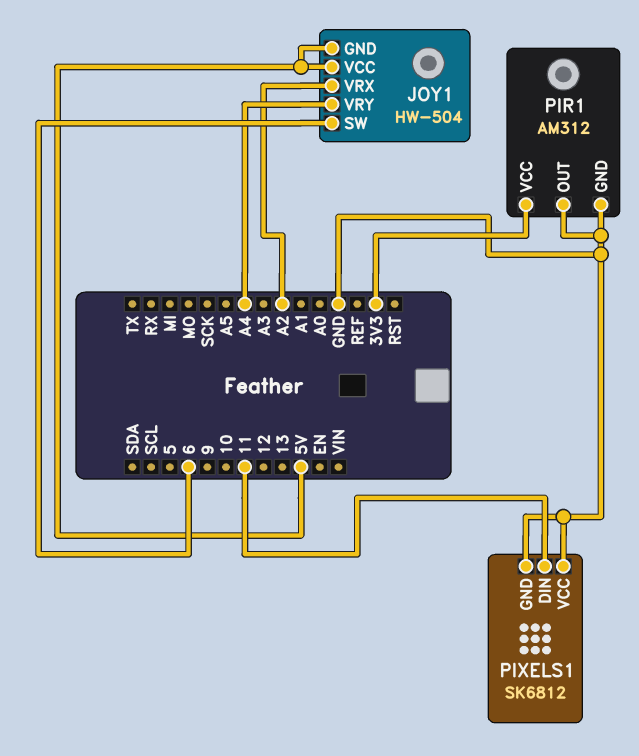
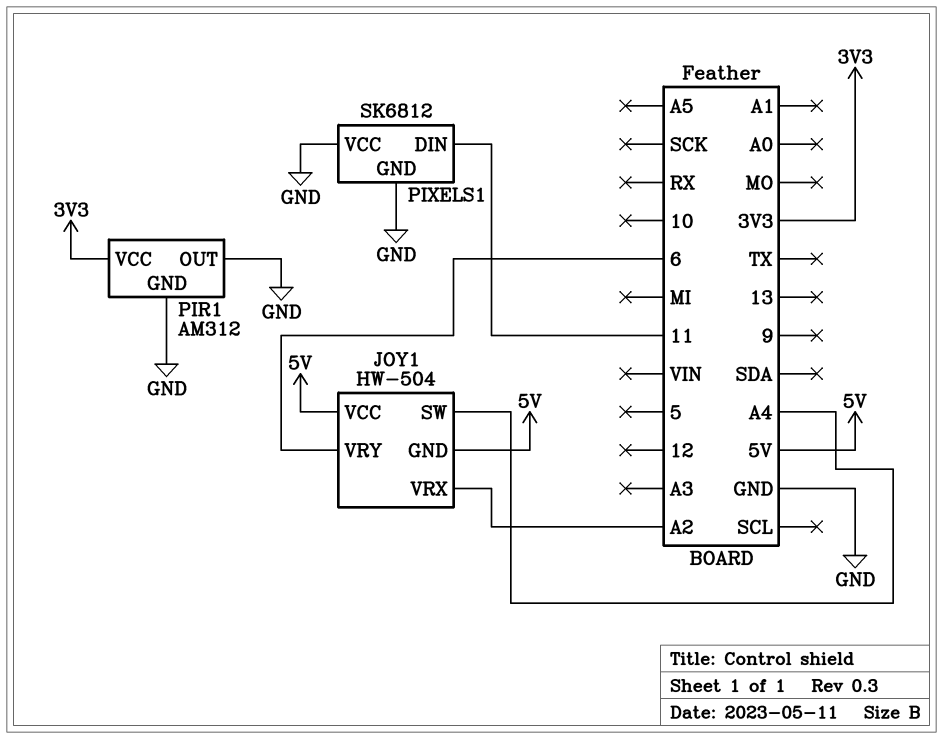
JOY1 pin SW: 6 -> A4
JOY1 pin VRY: A4 -> 6

